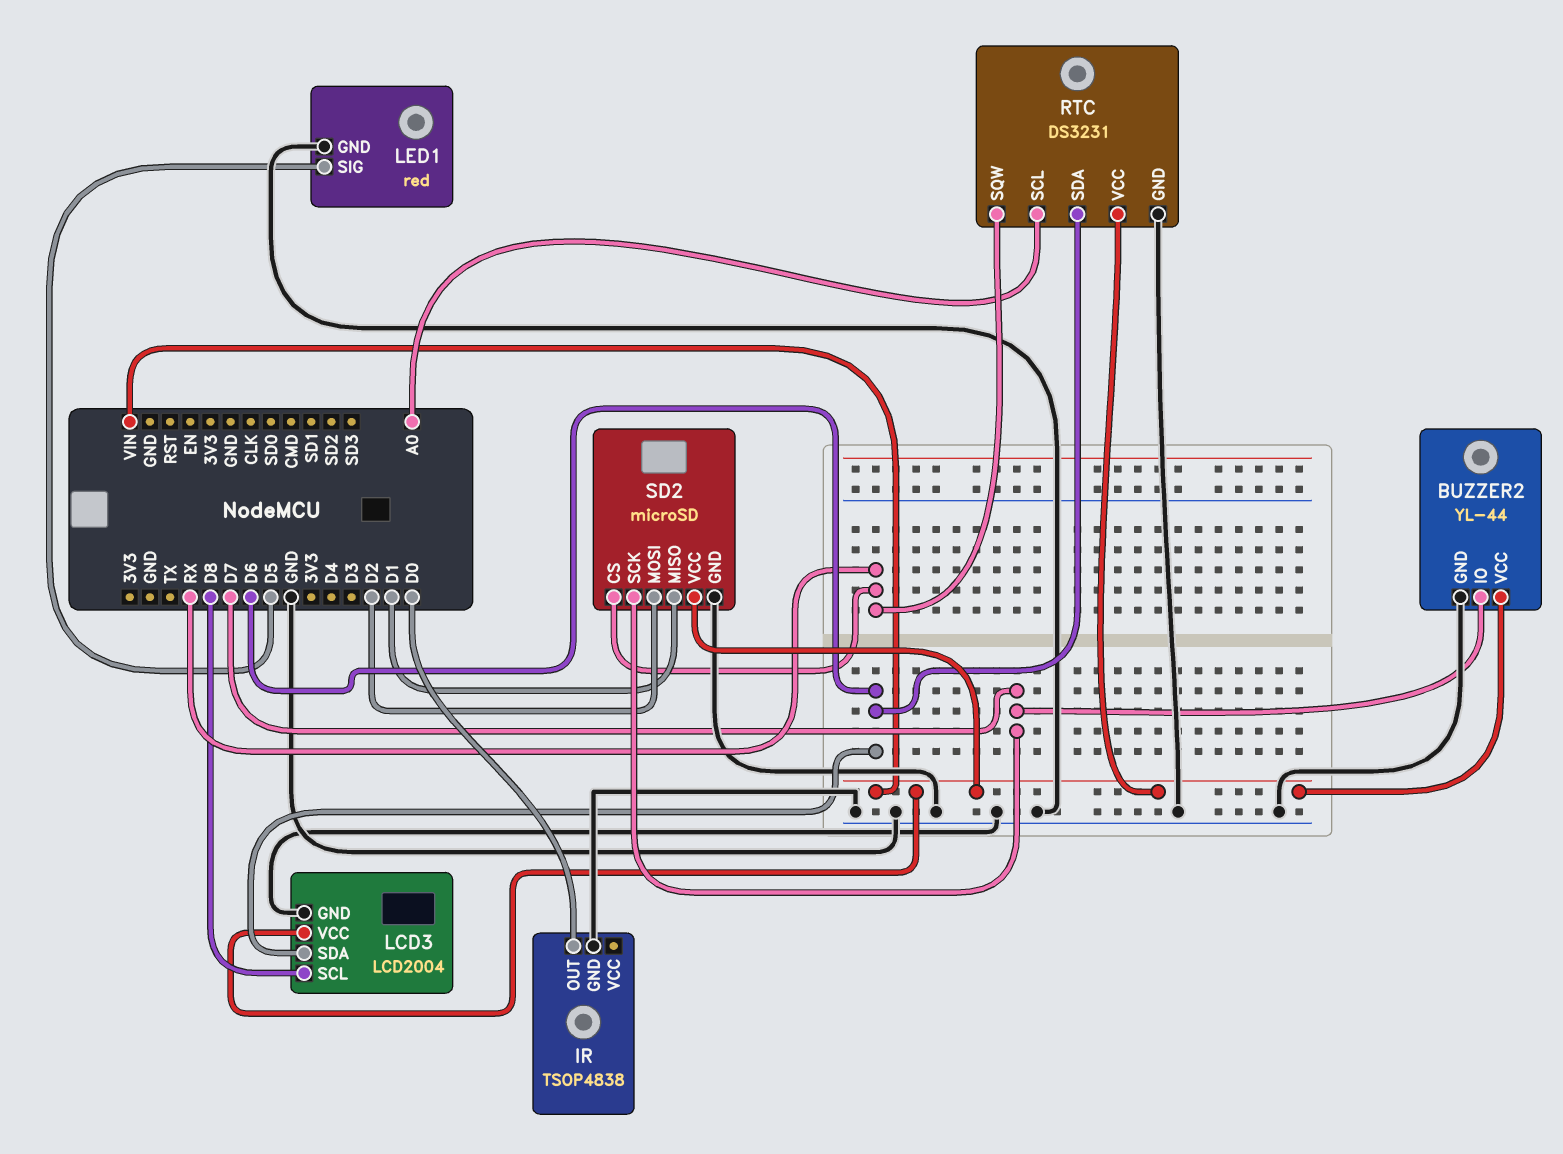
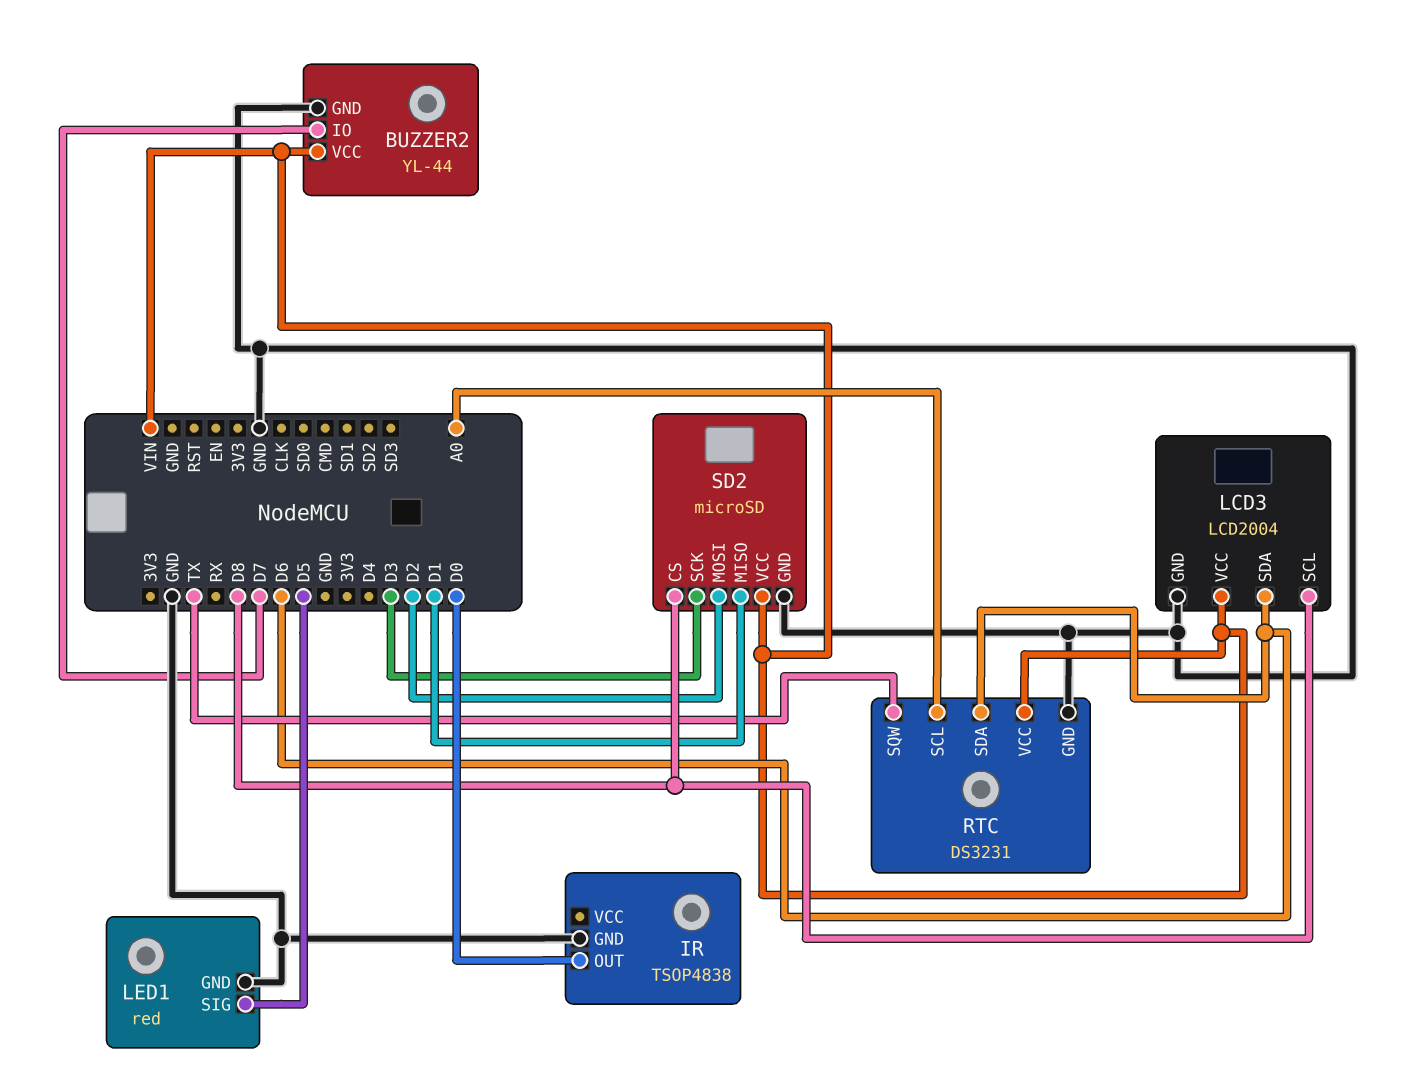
RTC pin SQW: RX -> TX
SD2 pin CS: RX -> D8
SD2 pin SCK: D7 -> D3

